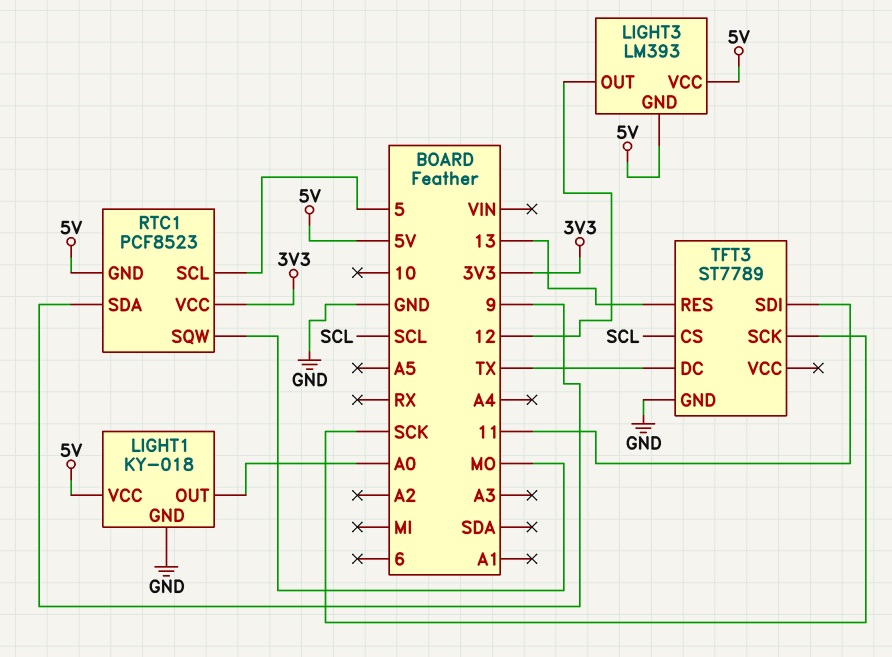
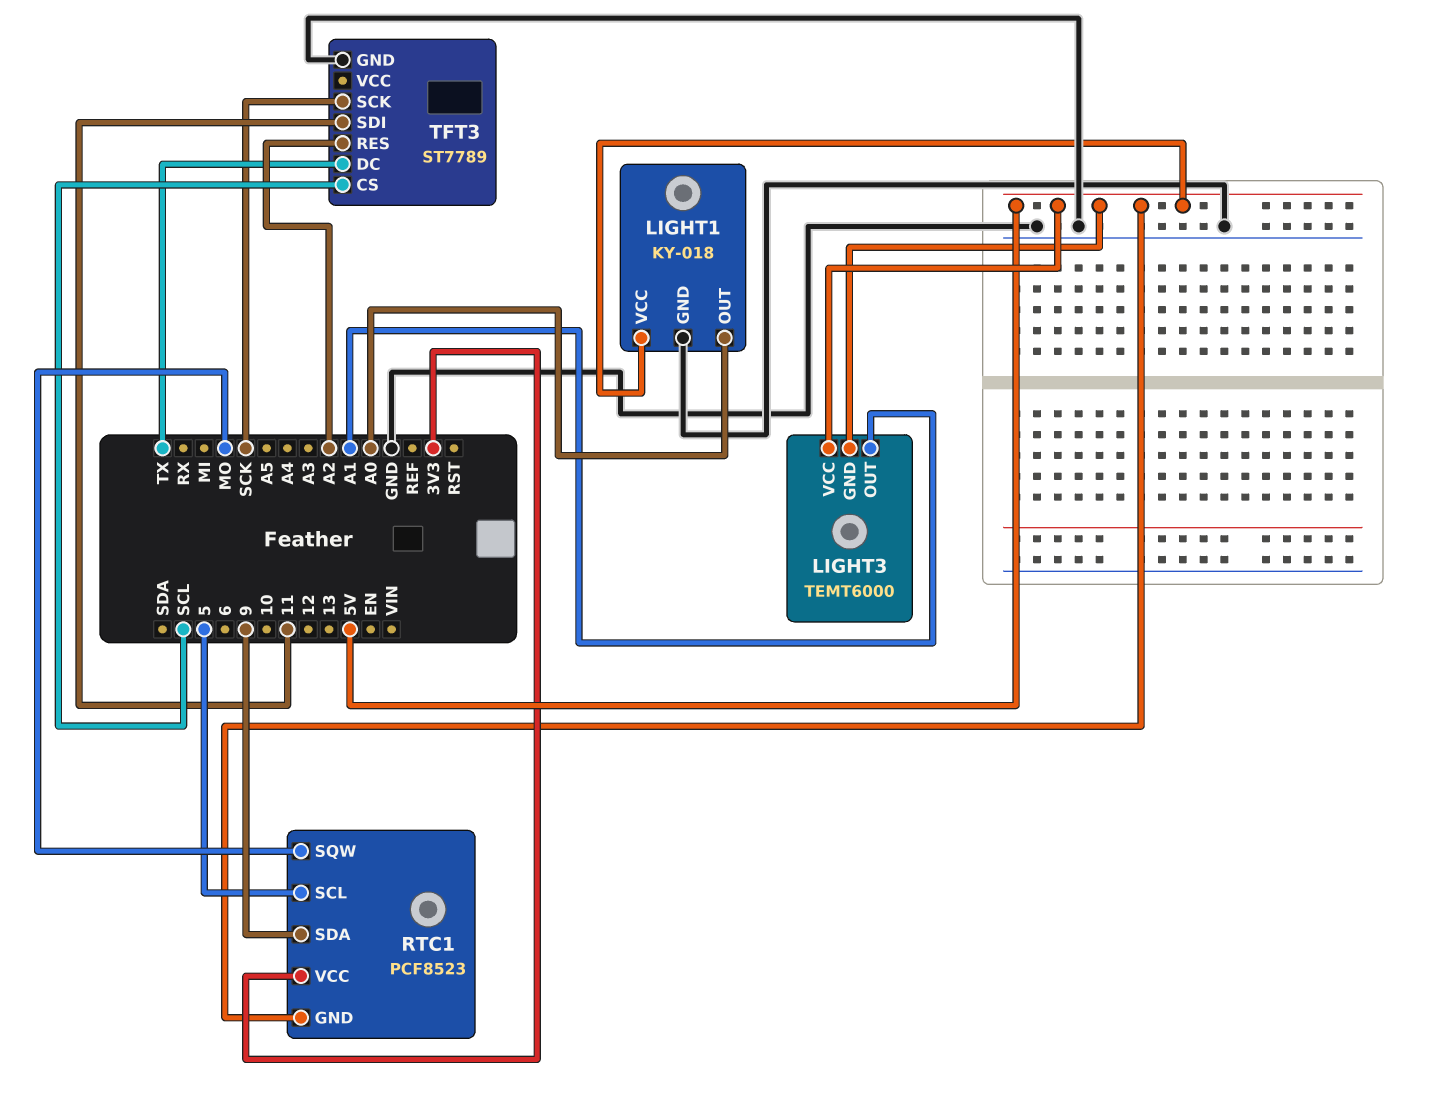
LIGHT3: LM393 -> TEMT6000
LIGHT3 pin OUT: 12 -> A1
TFT3 pin RES: 13 -> A2

